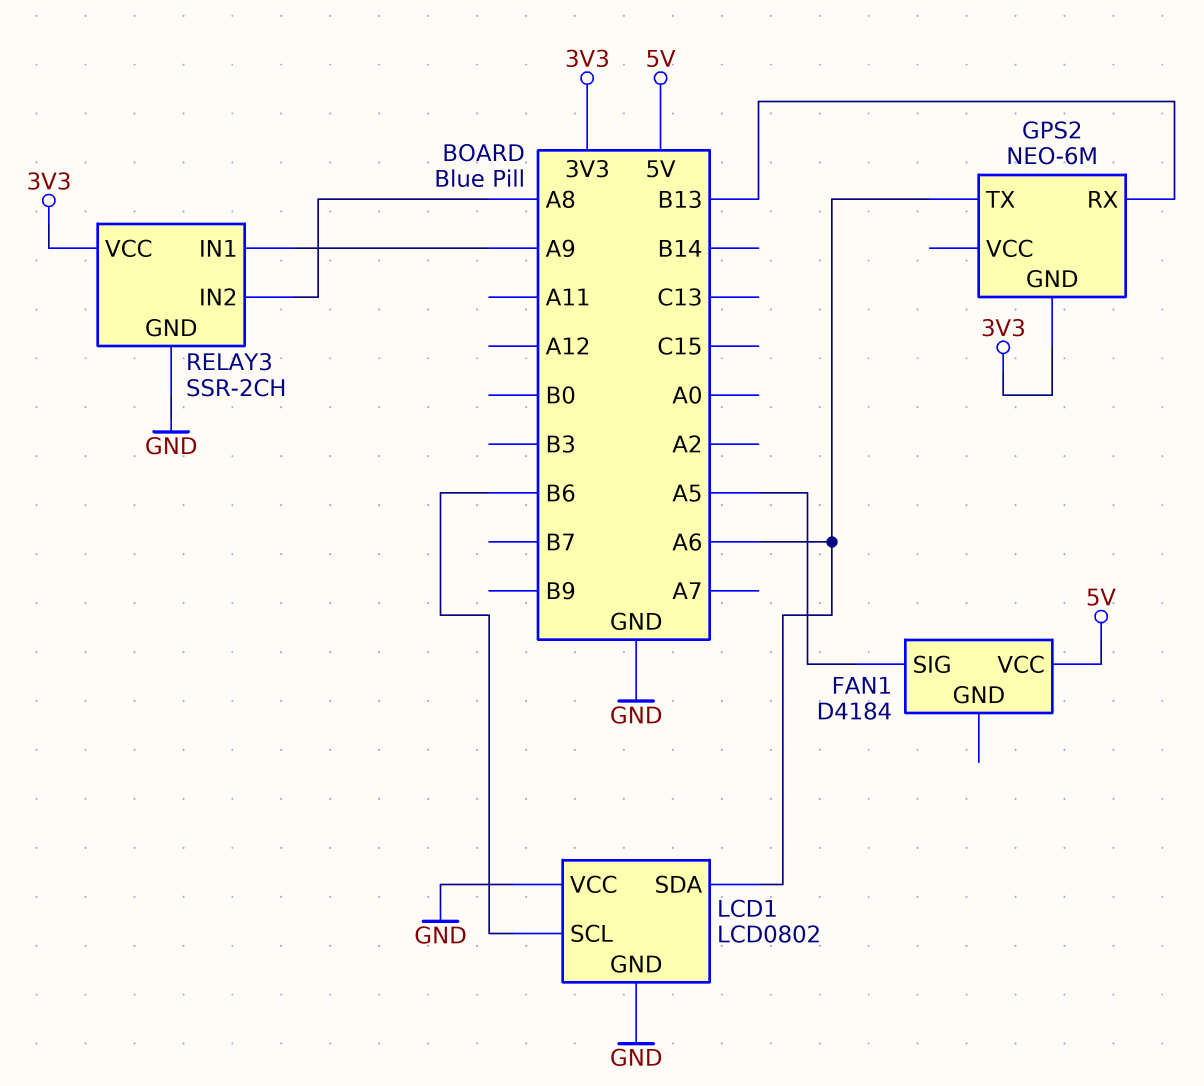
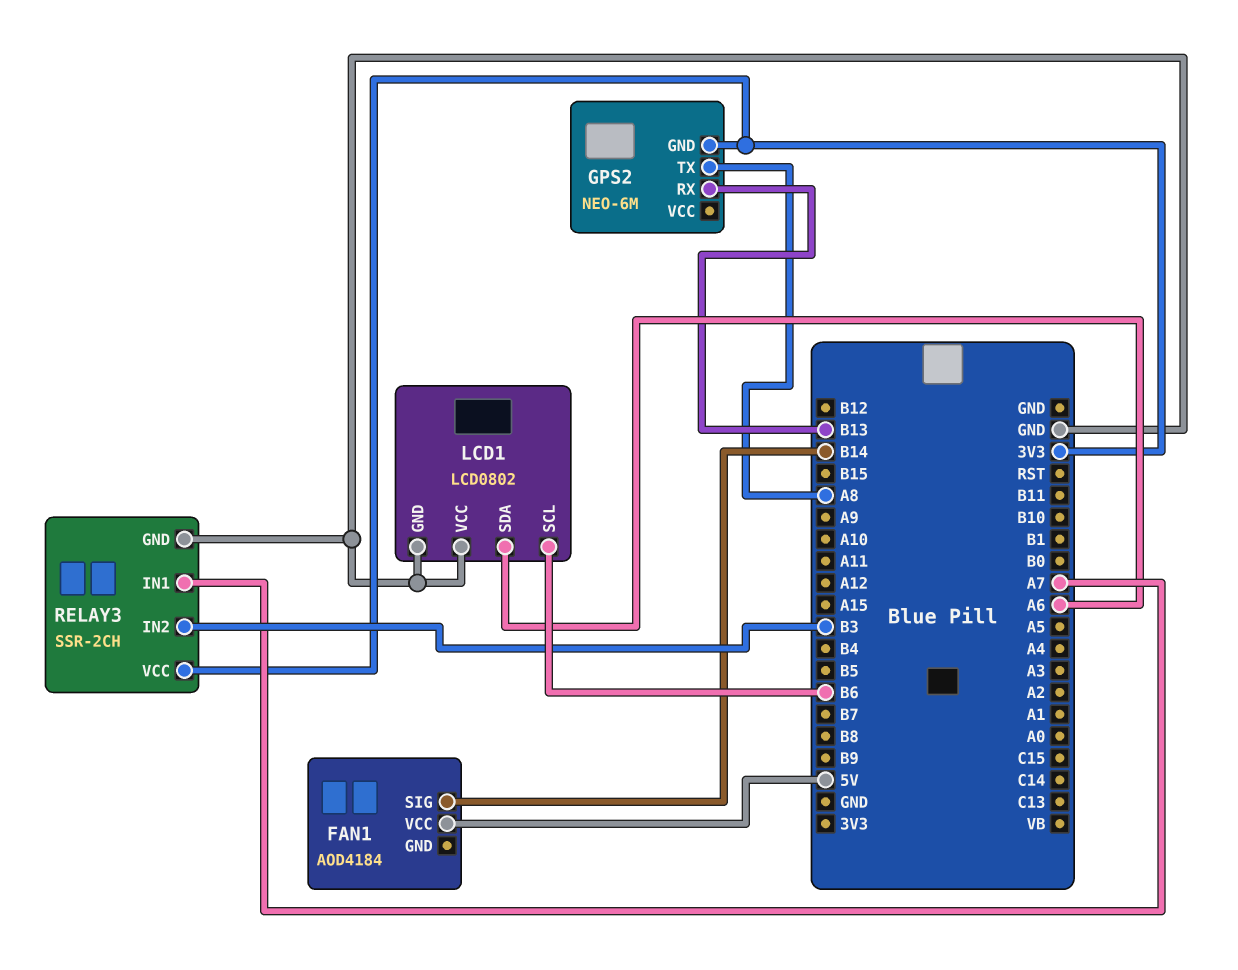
FAN1: D4184 -> AOD4184
FAN1 pin SIG: A5 -> B14
GPS2 pin TX: A6 -> A8
RELAY3 pin IN1: A9 -> A7
RELAY3 pin IN2: A8 -> B3

